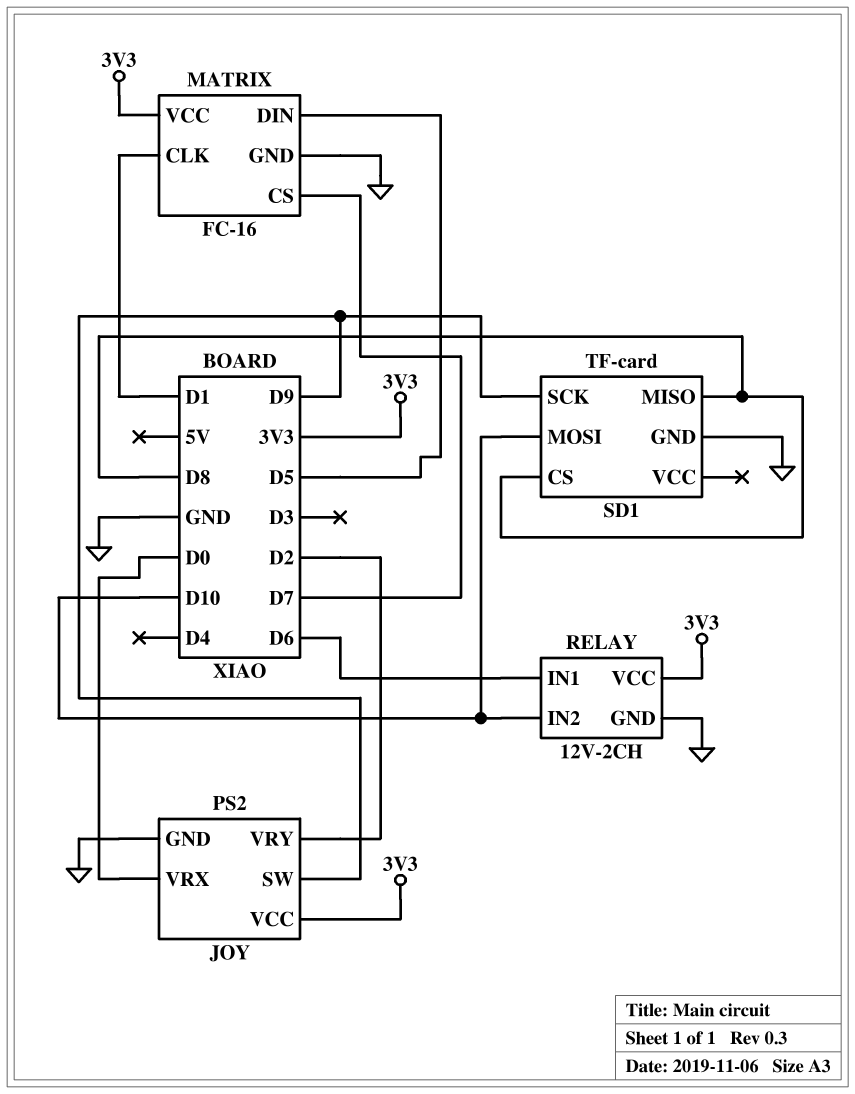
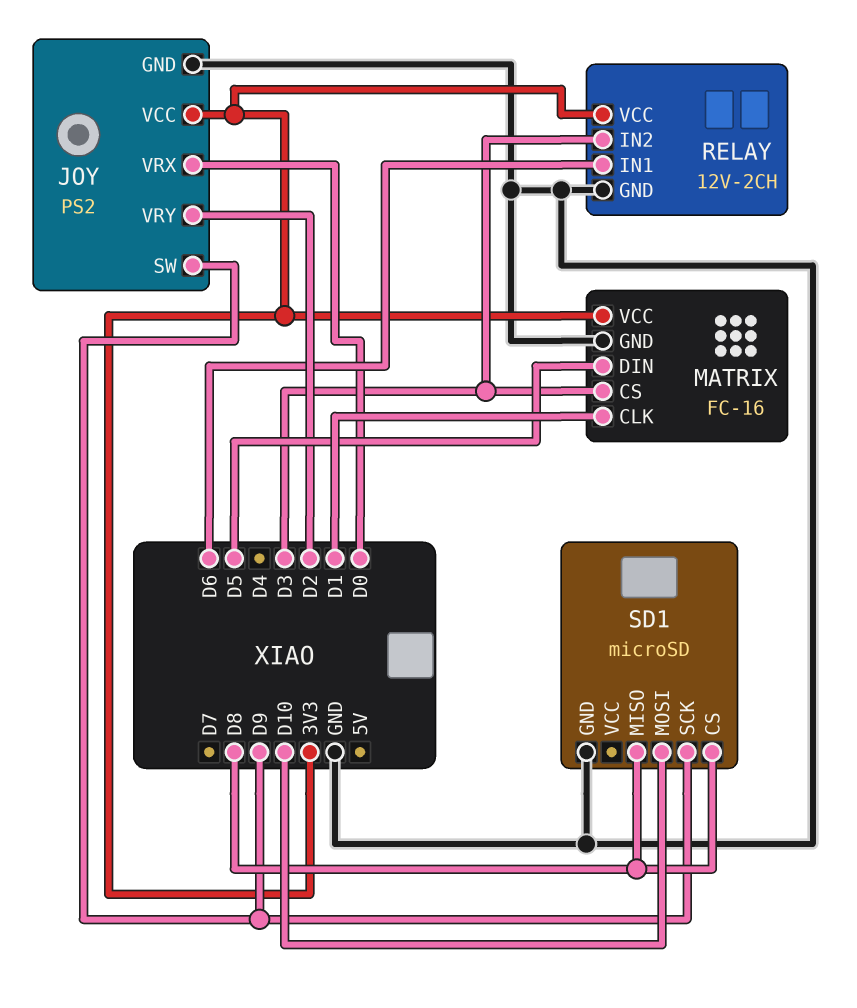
MATRIX pin CS: D7 -> D3
RELAY pin IN2: D10 -> D3
SD1: TF-card -> microSD

